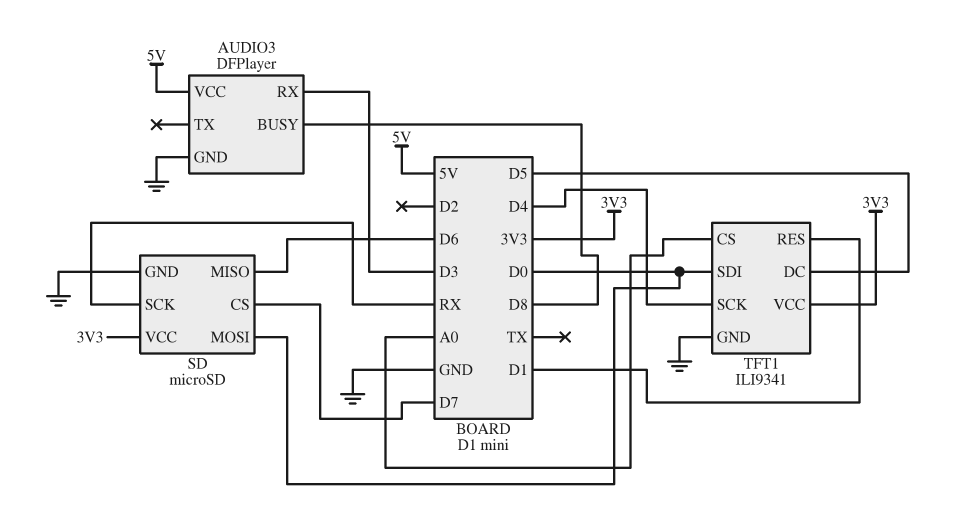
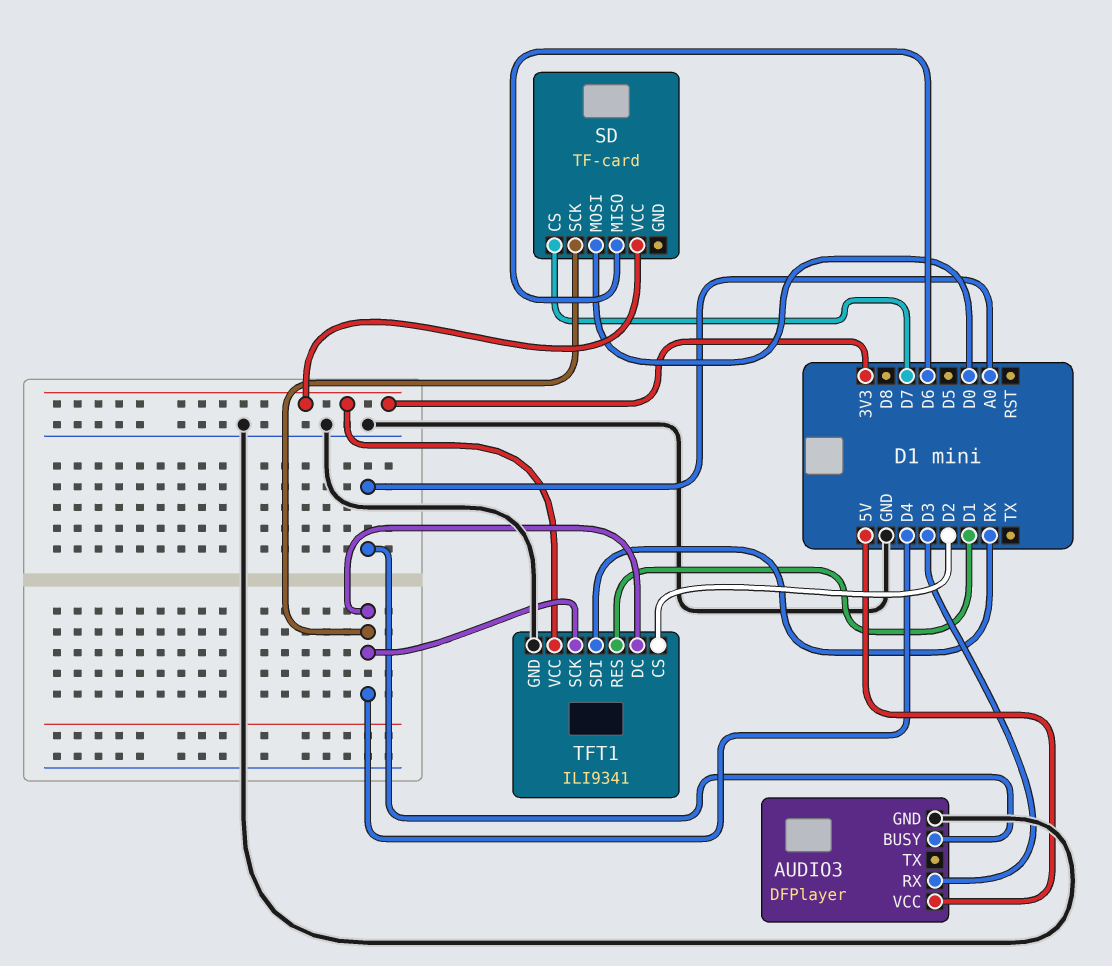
AUDIO3 pin BUSY: D8 -> A0
SD: microSD -> TF-card
SD pin GND: GND -> none
SD pin SCK: RX -> D4
TFT1 pin CS: A0 -> D2
TFT1 pin DC: D5 -> D4
TFT1 pin SDI: D0 -> RX

